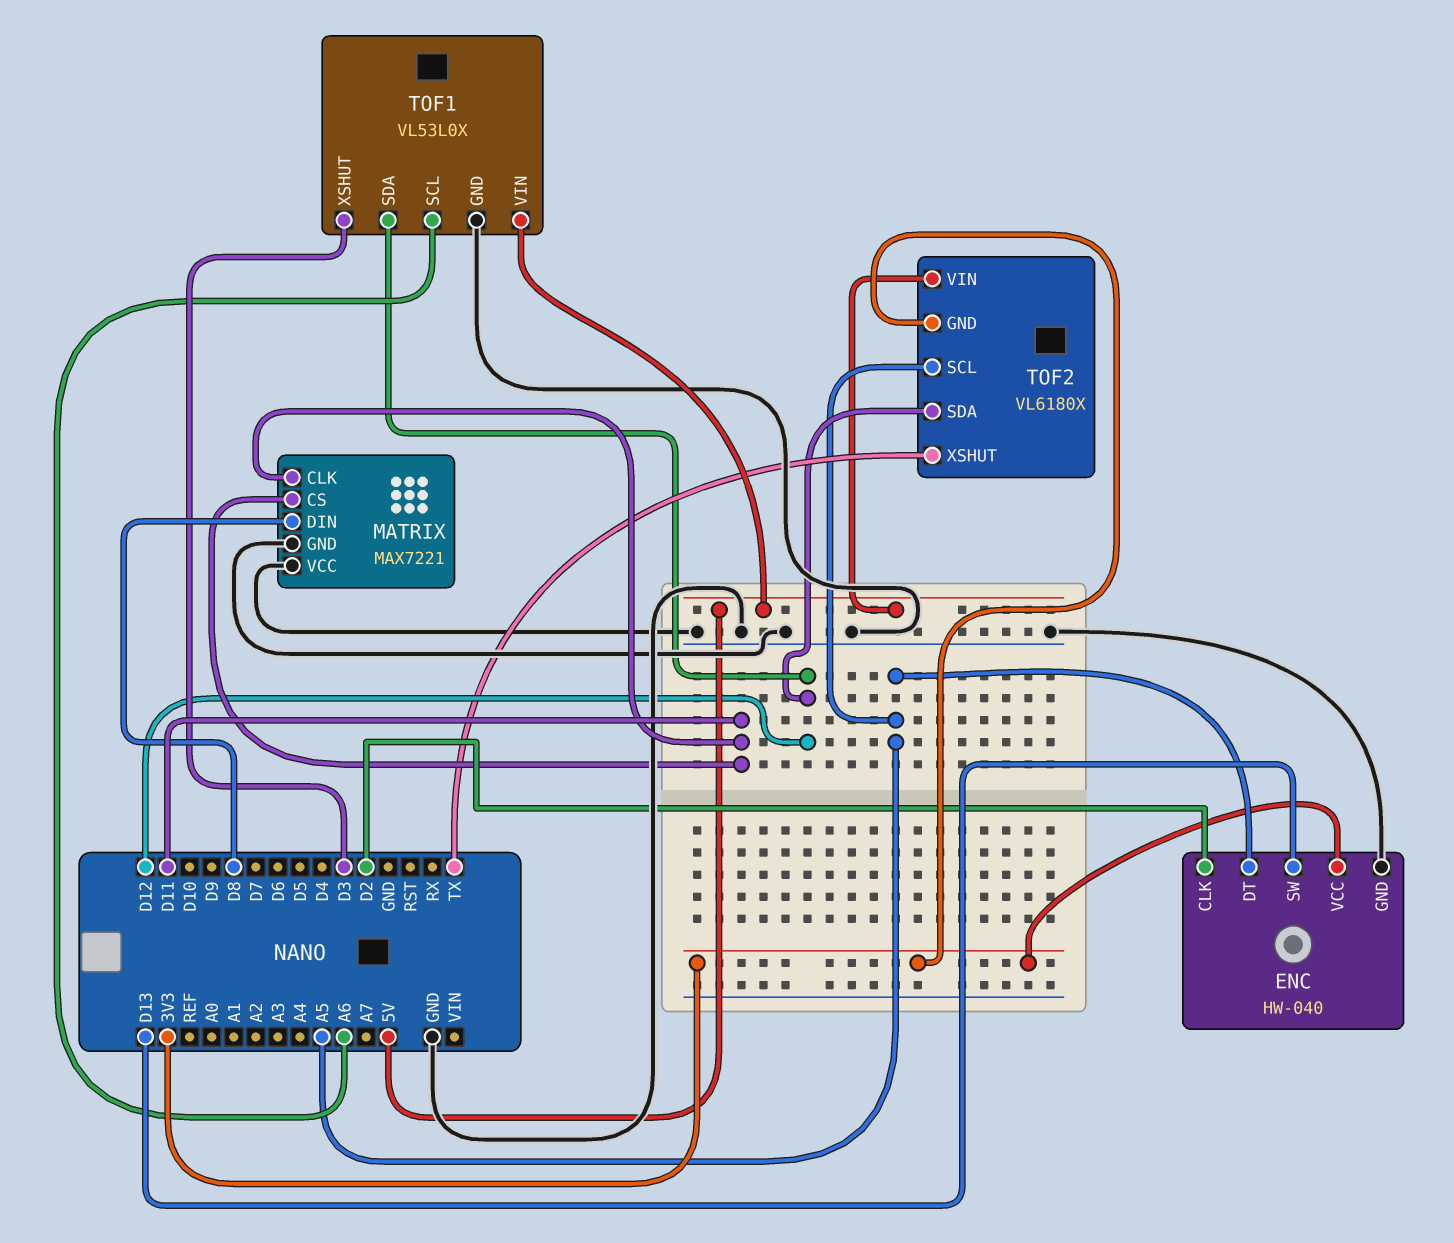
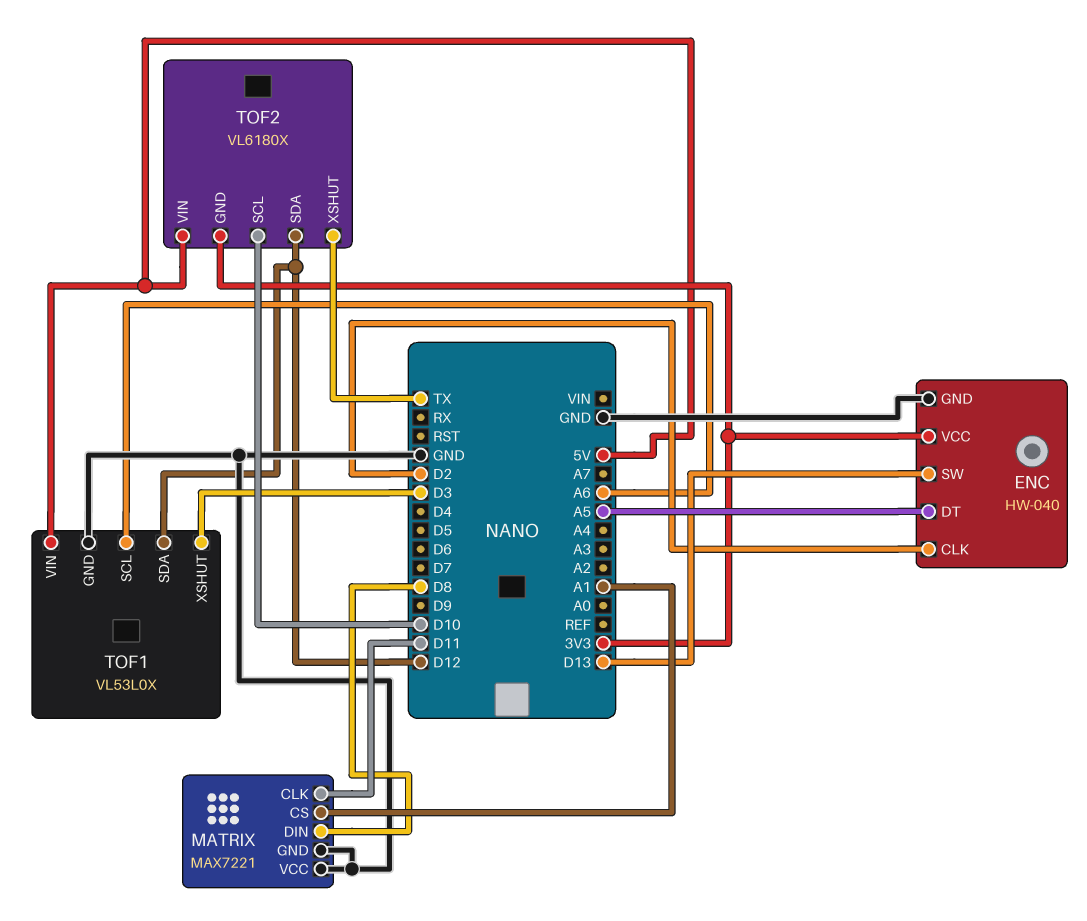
MATRIX pin CS: D11 -> A1
TOF2 pin SCL: A5 -> D10

